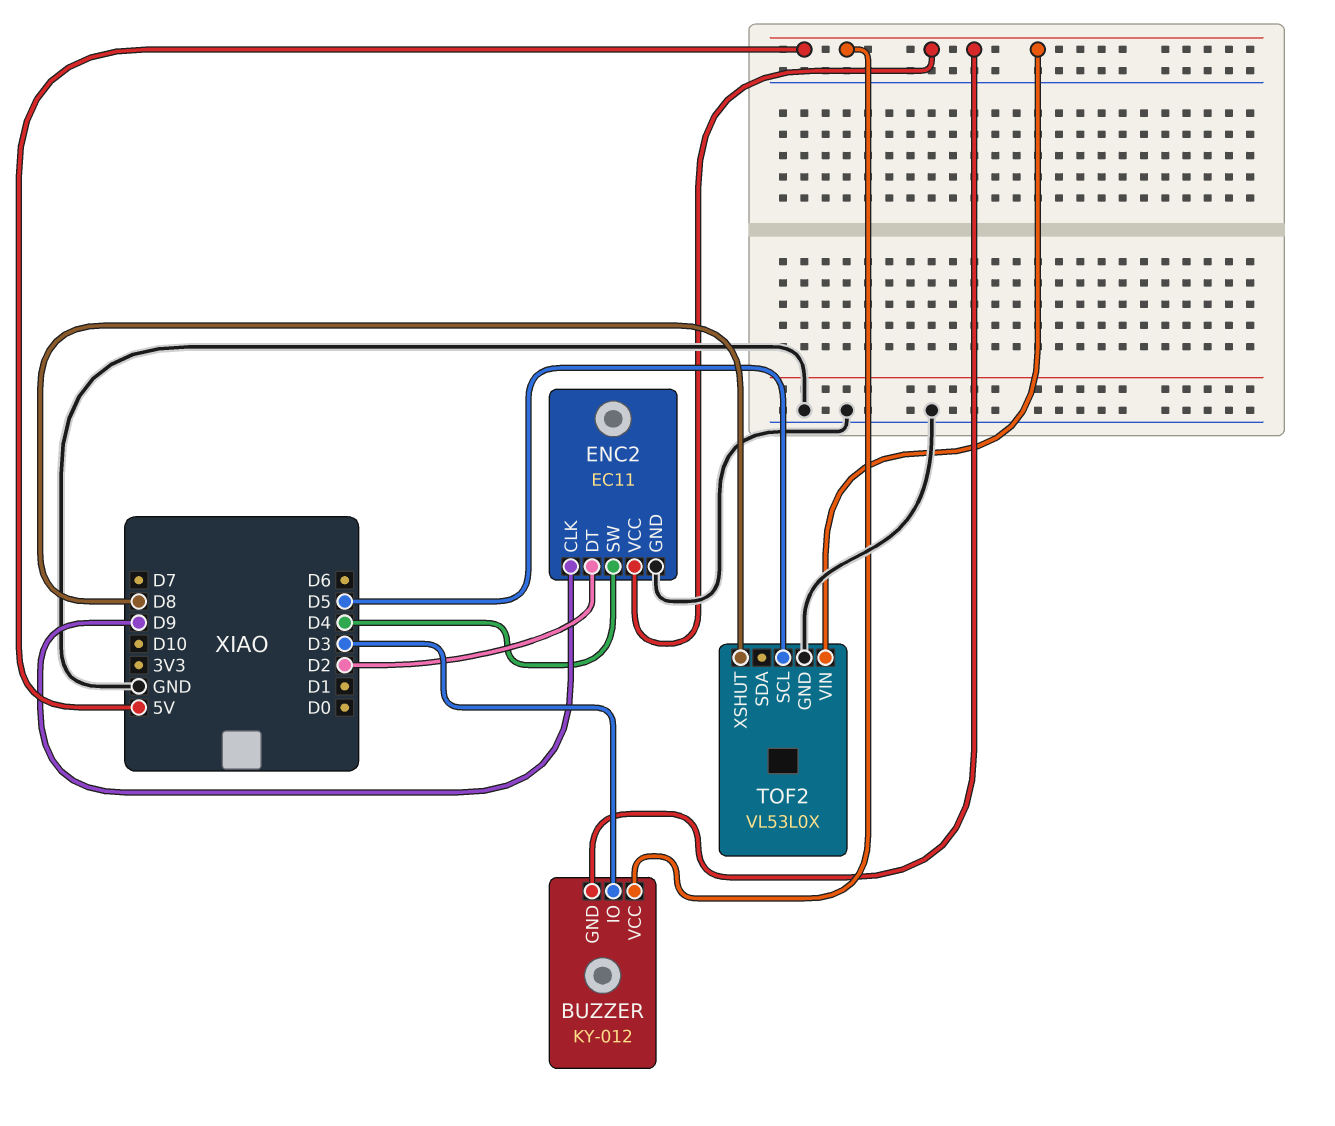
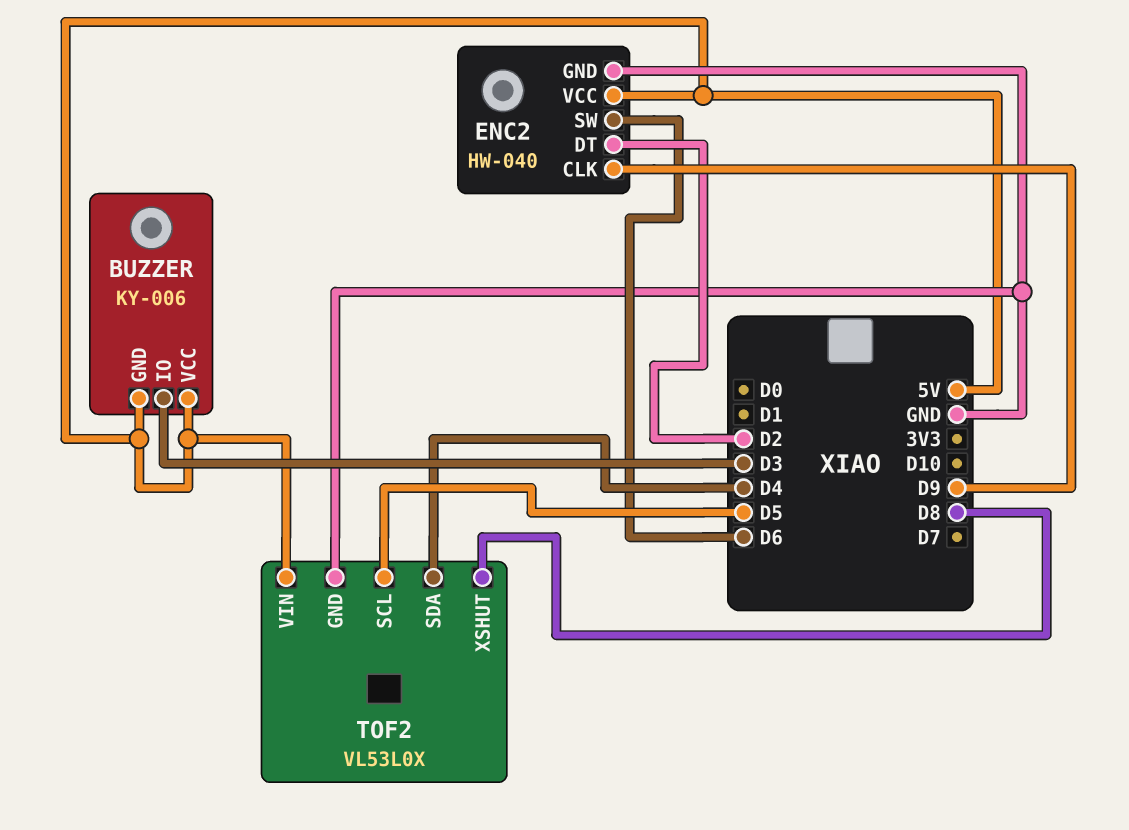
BUZZER: KY-012 -> KY-006
ENC2: EC11 -> HW-040
ENC2 pin SW: D4 -> D6
TOF2 pin SDA: none -> D4

